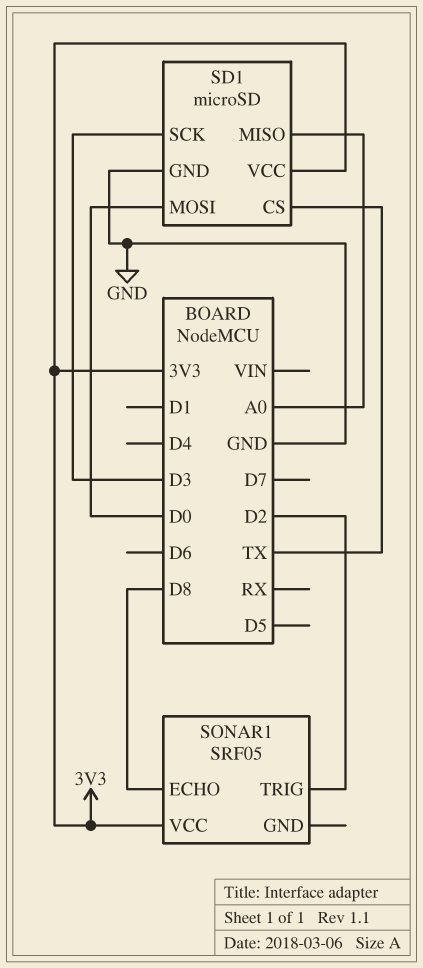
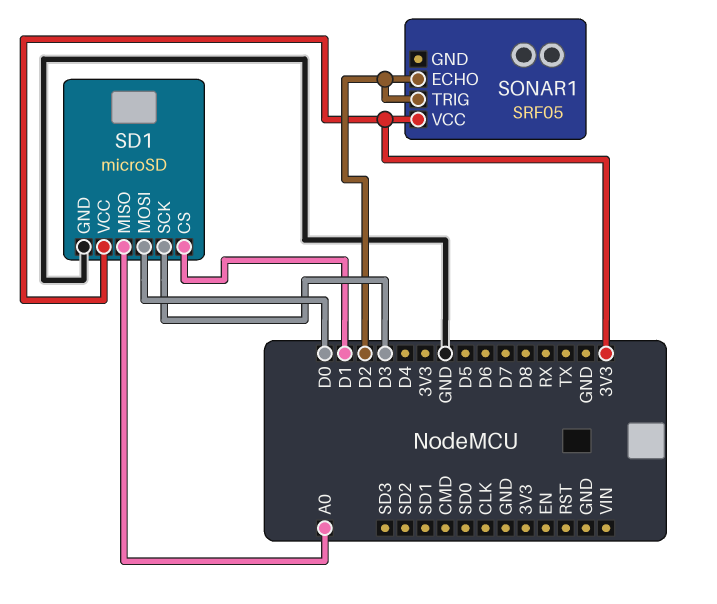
SD1 pin CS: TX -> D1
SONAR1 pin ECHO: D8 -> D2

